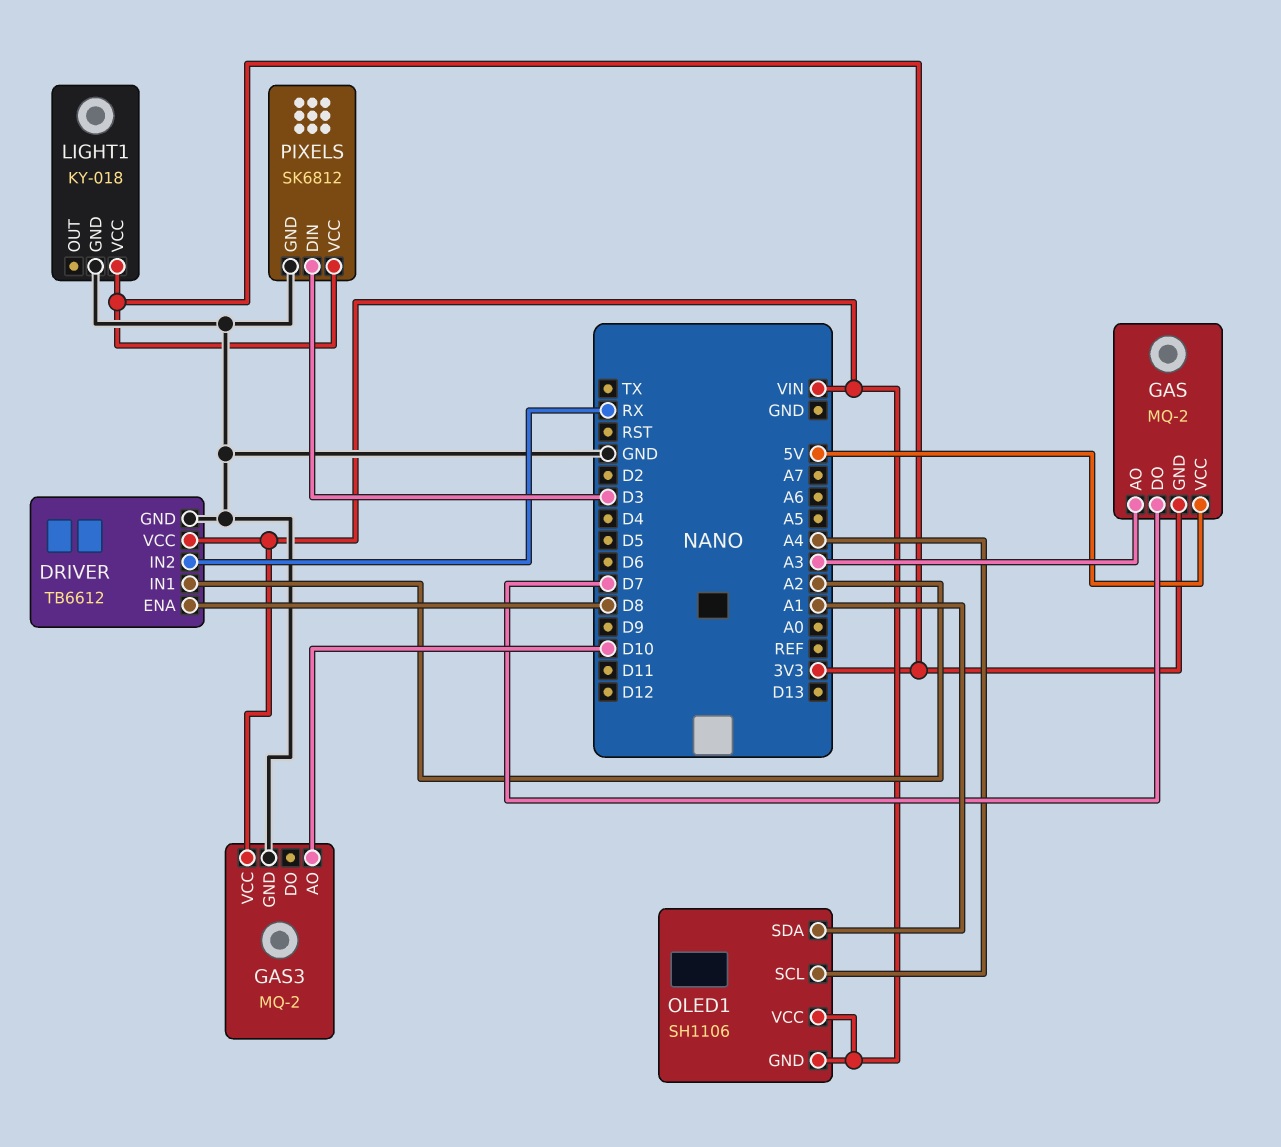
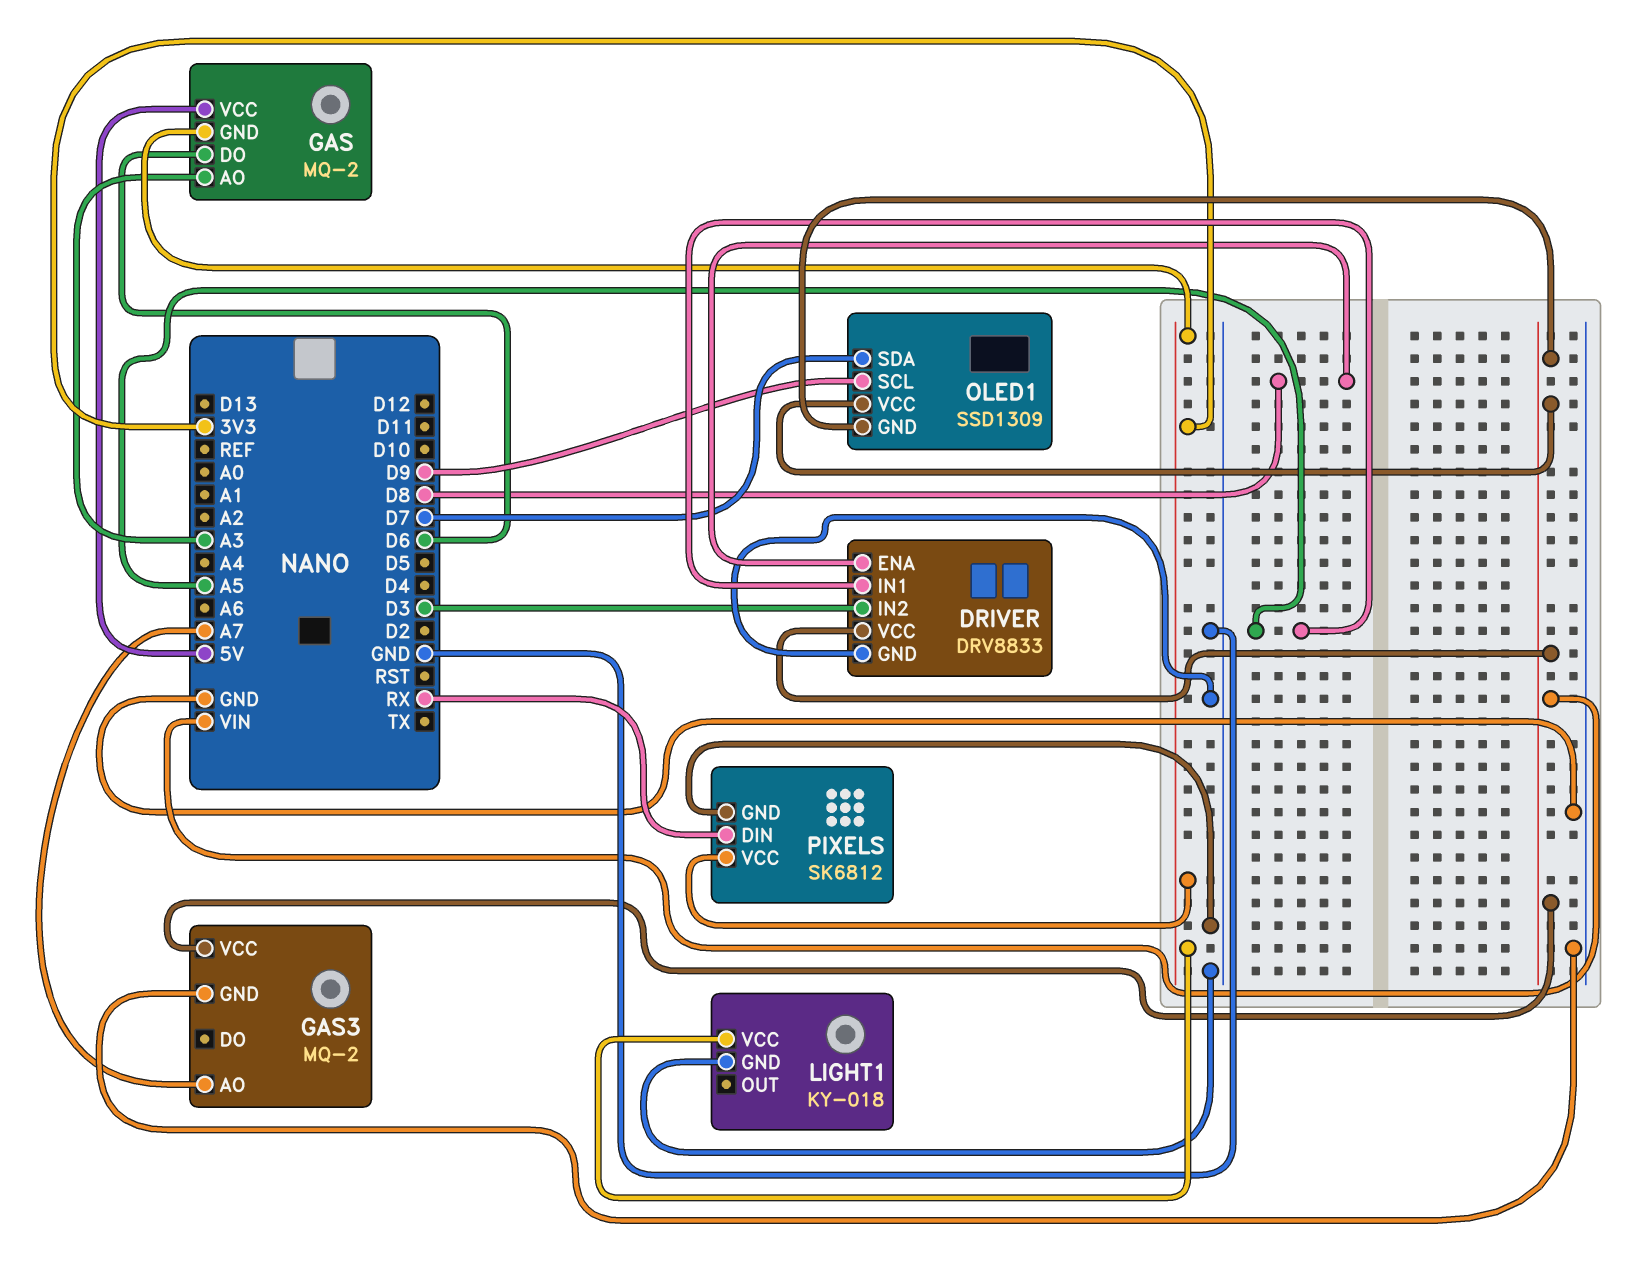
DRIVER: TB6612 -> DRV8833
DRIVER pin IN1: A2 -> A5
DRIVER pin IN2: RX -> D3
GAS pin DO: D7 -> D6
GAS3 pin AO: D10 -> A7
OLED1: SH1106 -> SSD1309
OLED1 pin SCL: A4 -> D9
OLED1 pin SDA: A1 -> D7
PIXELS pin DIN: D3 -> RX

